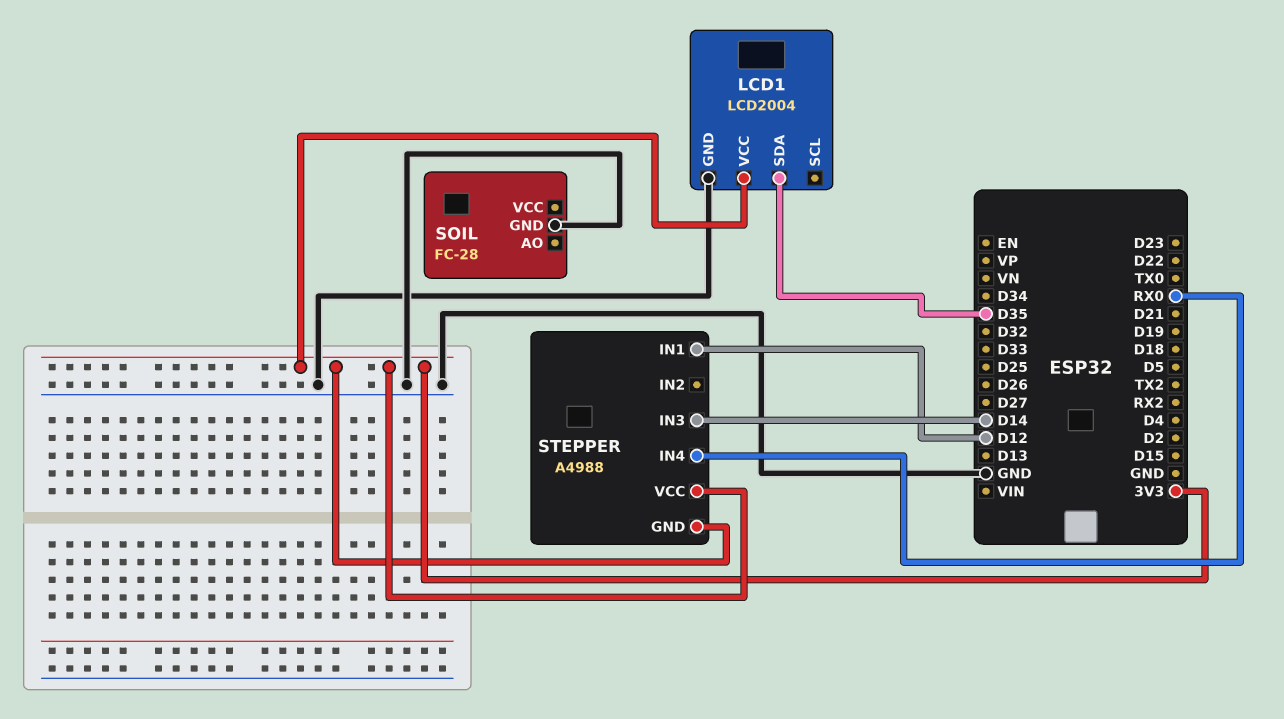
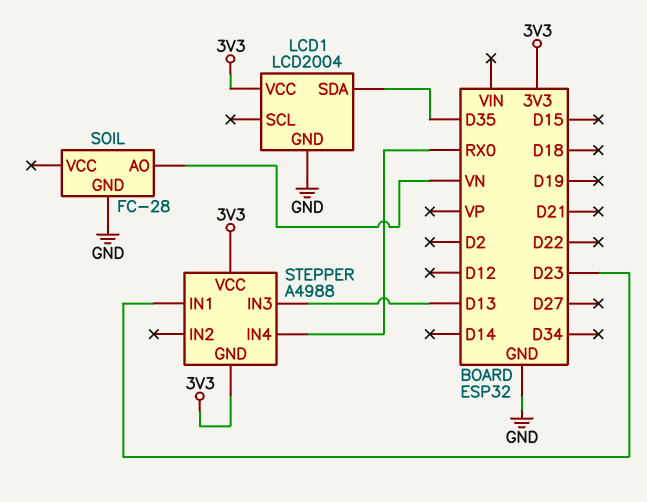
SOIL pin AO: none -> VN
STEPPER pin IN1: D12 -> D23
STEPPER pin IN3: D14 -> D13

